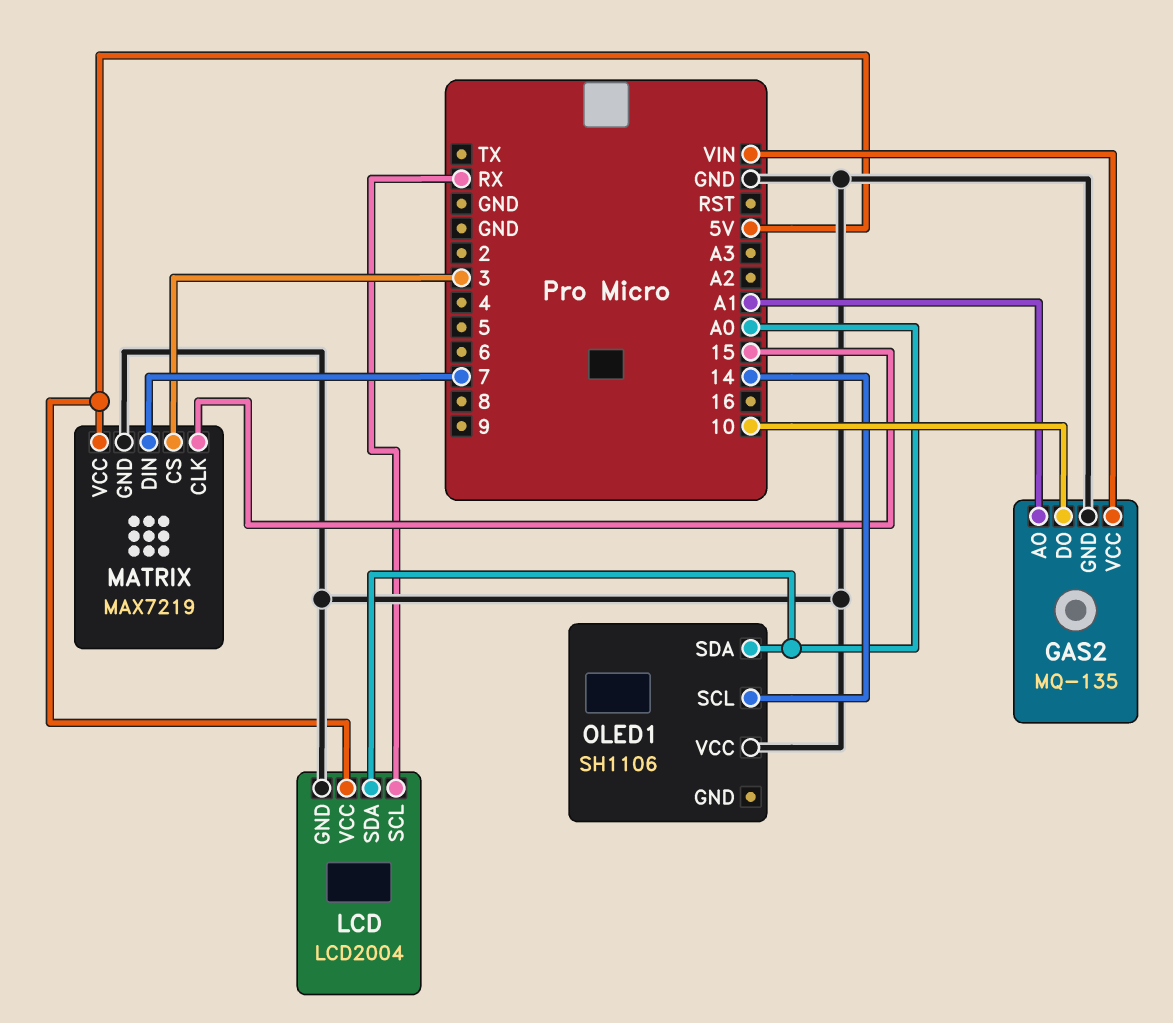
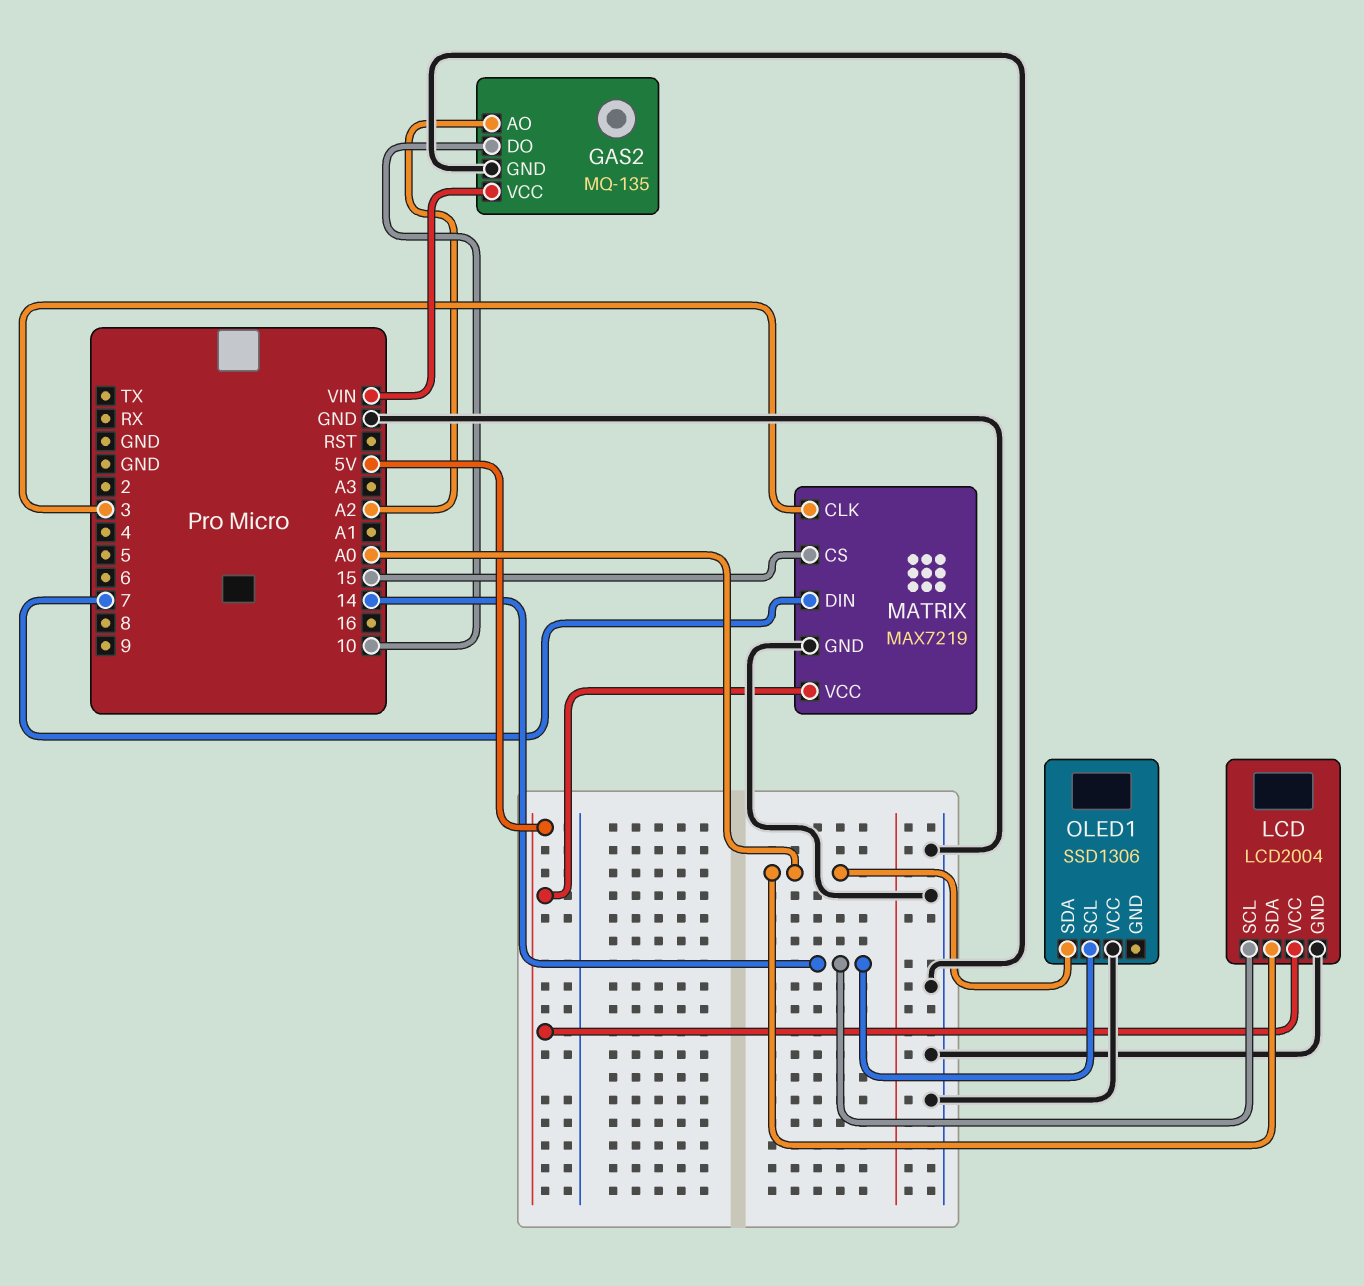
GAS2 pin AO: A1 -> A2
LCD pin SCL: RX -> 14
MATRIX pin CLK: 15 -> 3
MATRIX pin CS: 3 -> 15
OLED1: SH1106 -> SSD1306

